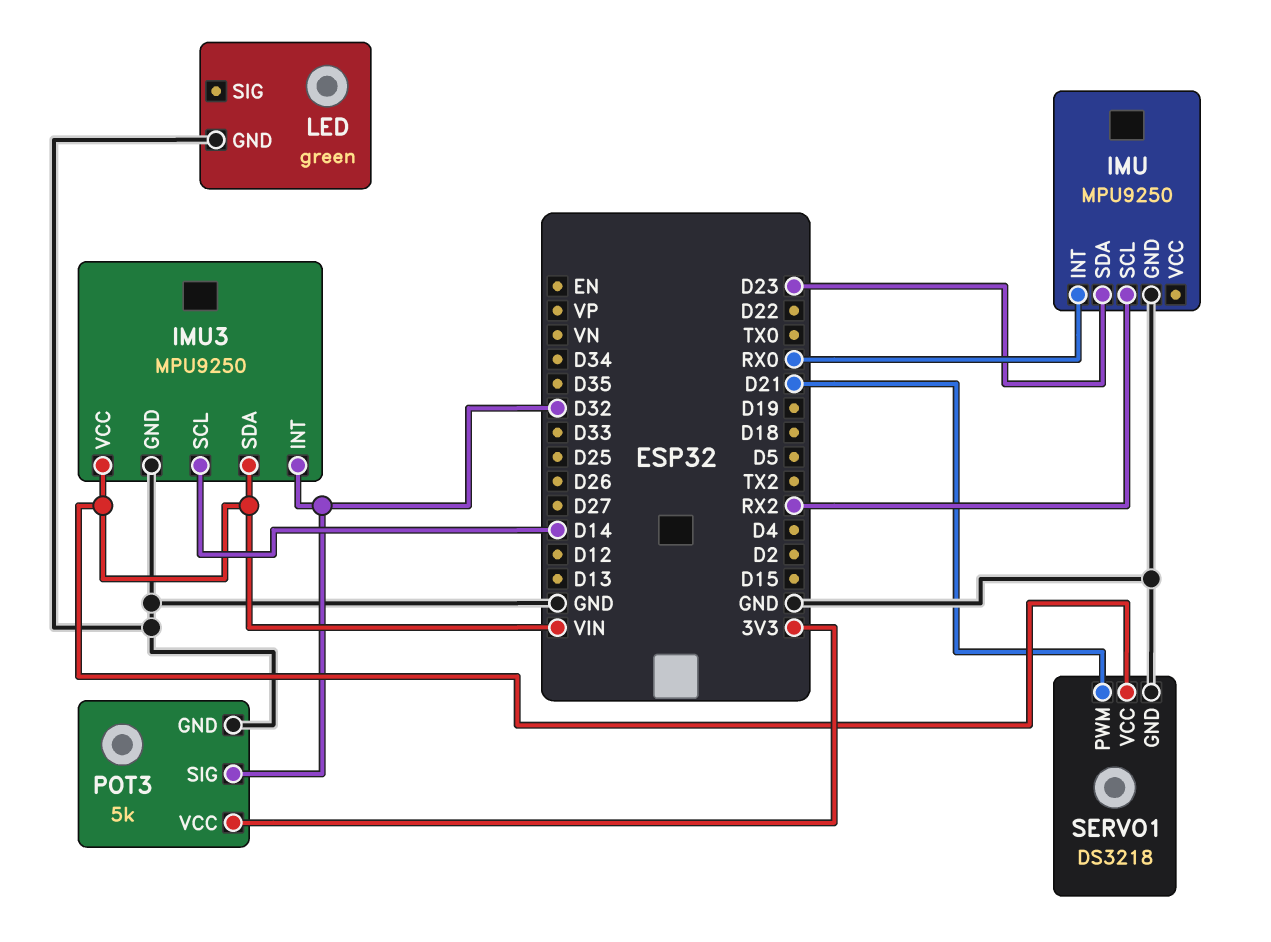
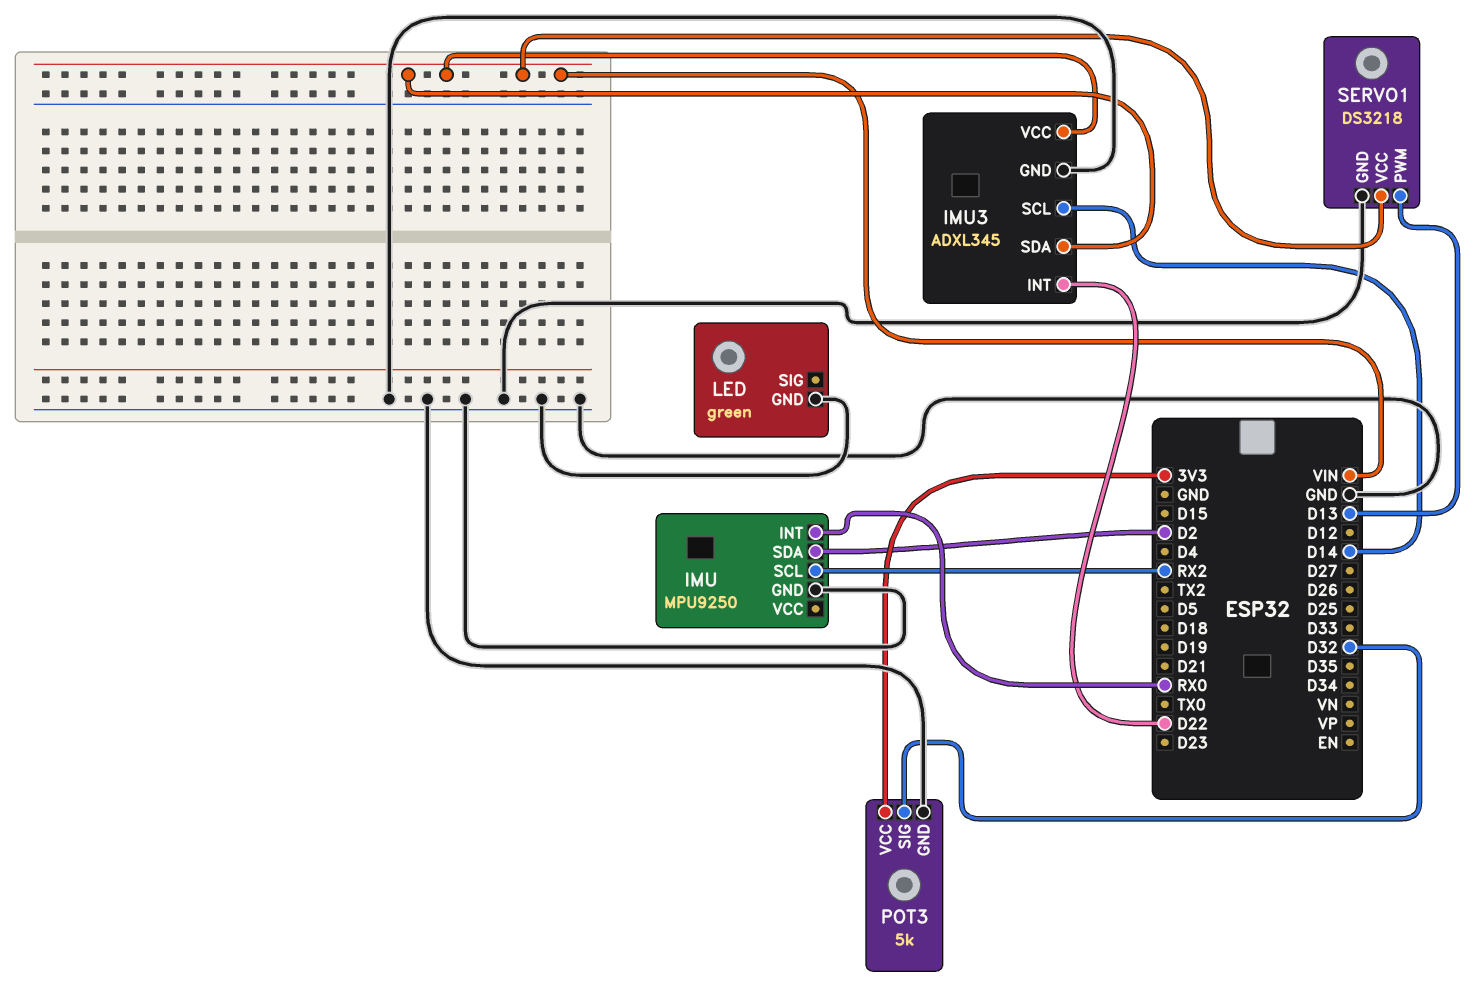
IMU pin SDA: D23 -> D2
IMU3: MPU9250 -> ADXL345
IMU3 pin INT: D32 -> D22
SERVO1 pin PWM: D21 -> D13

